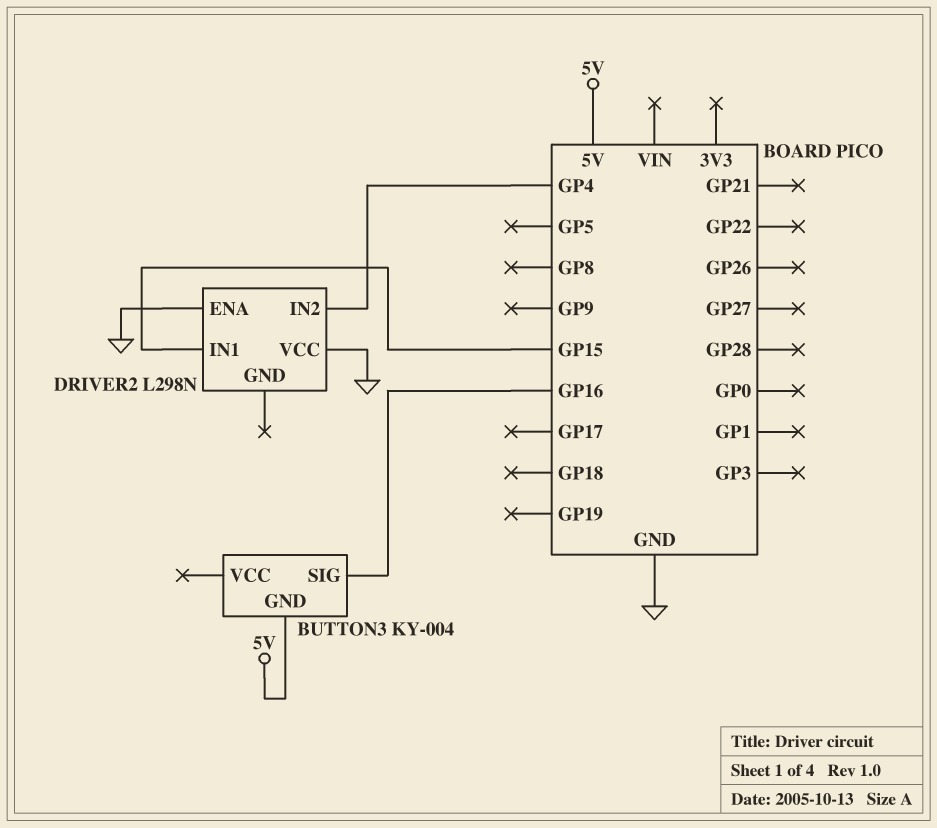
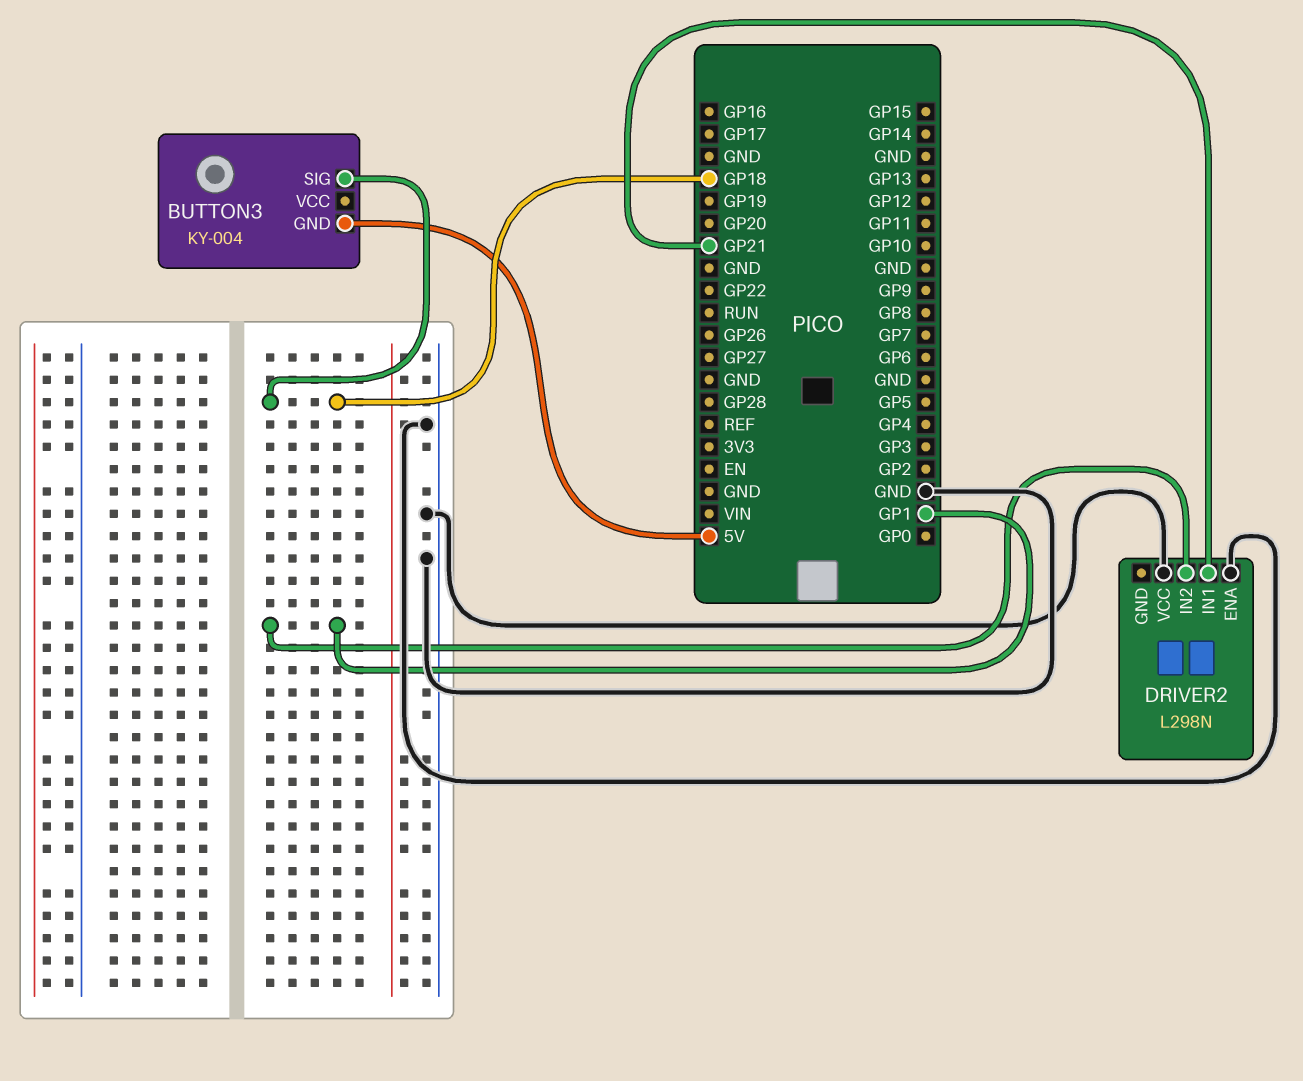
BUTTON3 pin SIG: GP16 -> GP18
DRIVER2 pin IN1: GP15 -> GP21
DRIVER2 pin IN2: GP4 -> GP1

